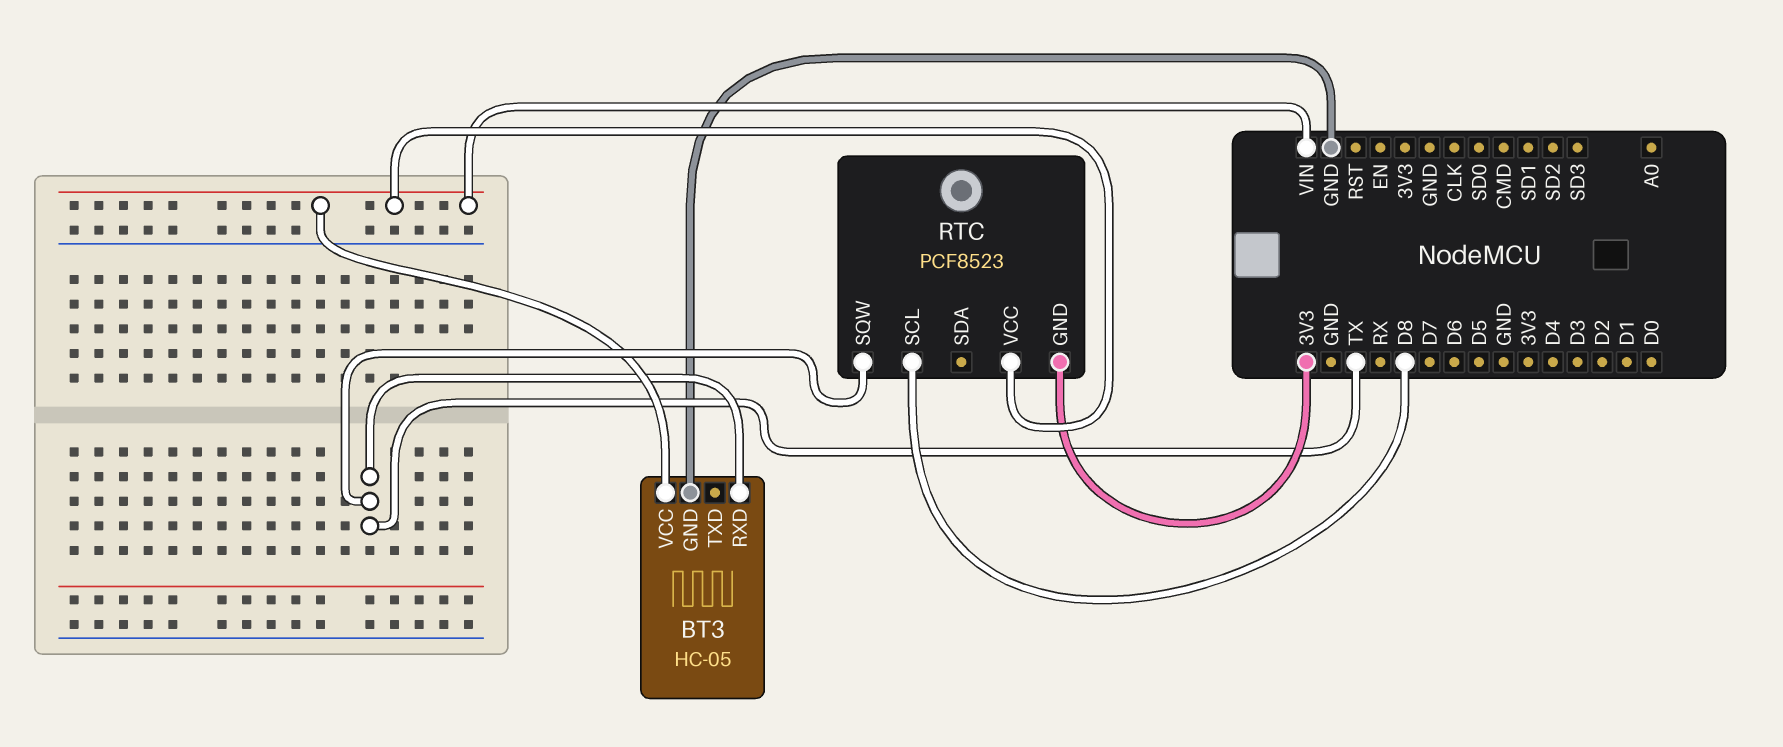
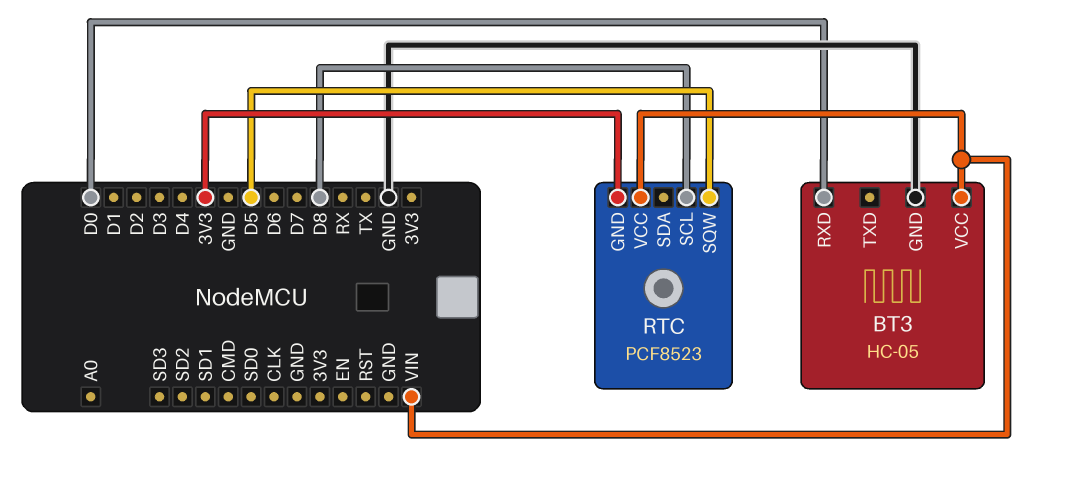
BT3 pin RXD: TX -> D0
RTC pin SQW: TX -> D5

